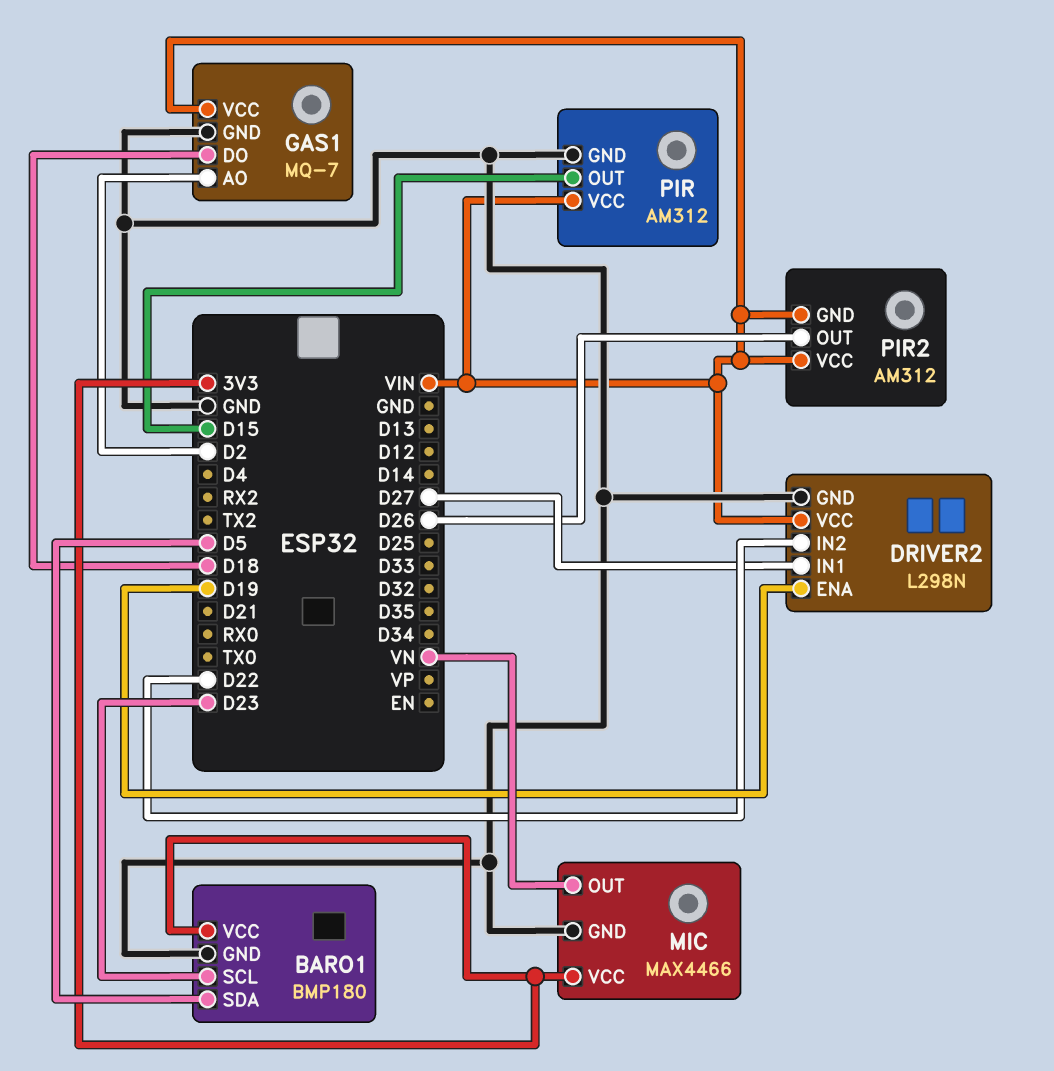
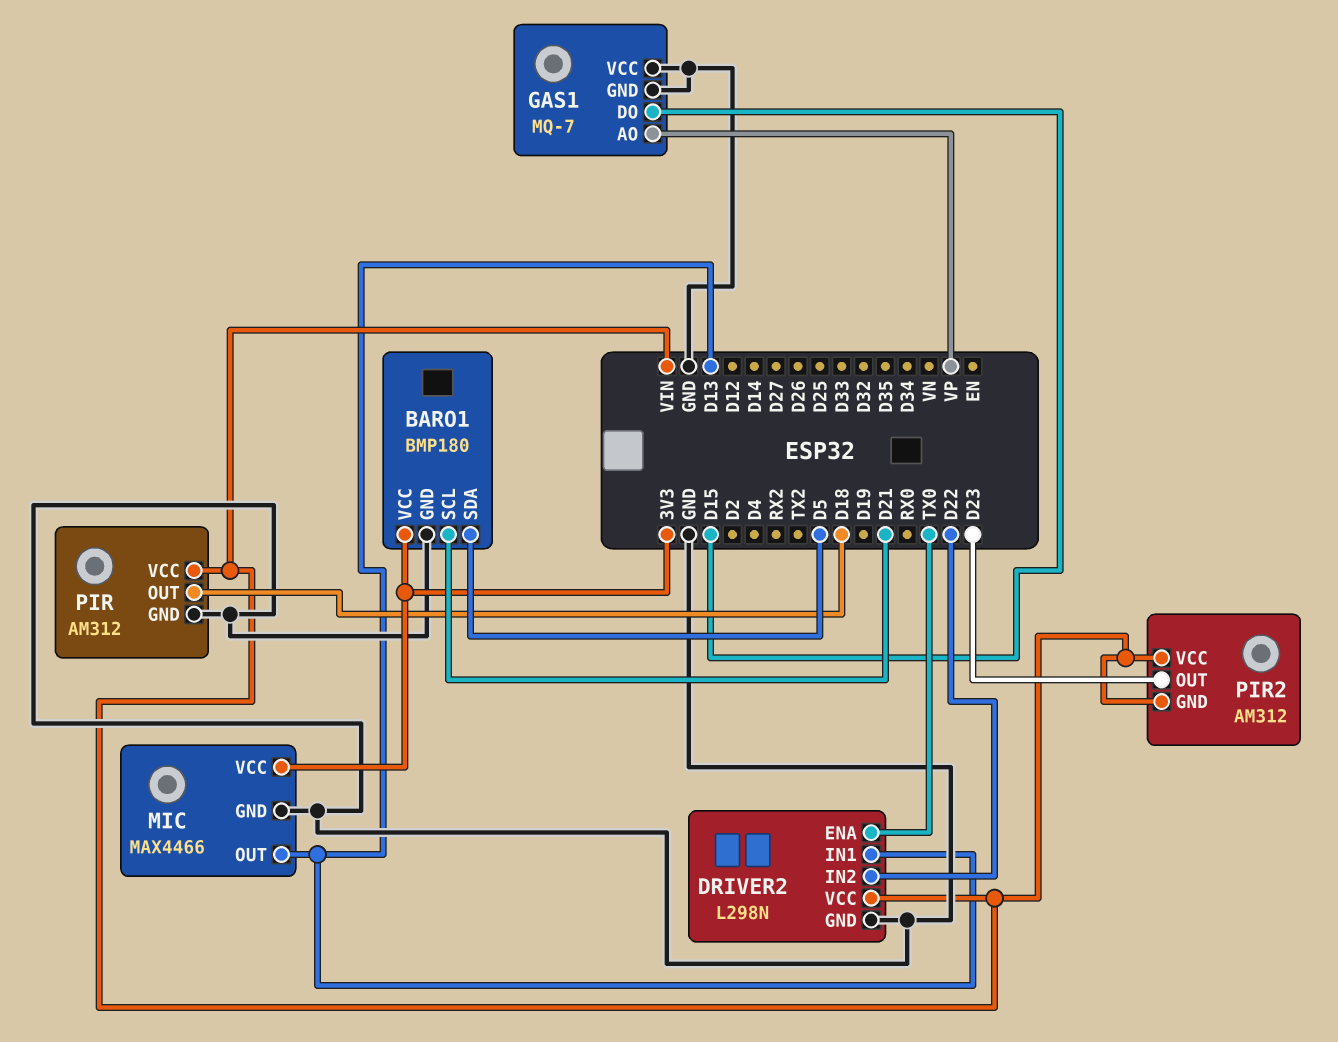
BARO1 pin SCL: D23 -> D21
DRIVER2 pin ENA: D19 -> TX0
DRIVER2 pin IN1: D27 -> D13
GAS1 pin AO: D2 -> VP
GAS1 pin DO: D18 -> D15
GAS1 pin VCC: VIN -> GND
MIC pin OUT: VN -> D13
PIR pin OUT: D15 -> D18
PIR2 pin OUT: D26 -> D23

